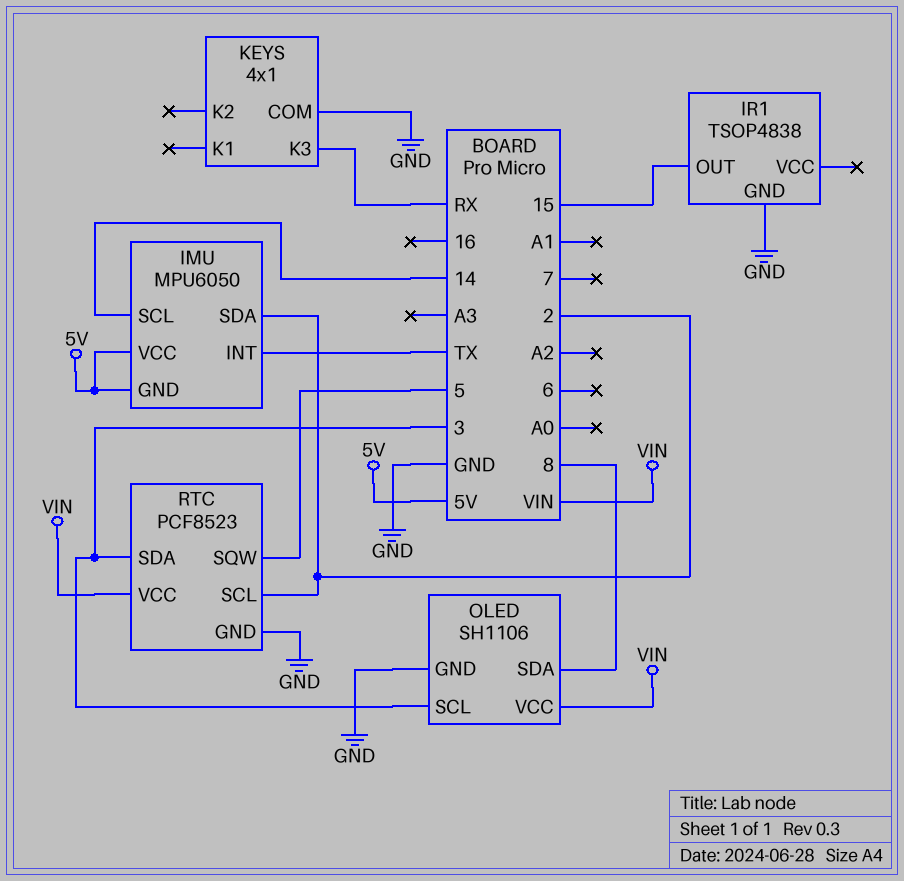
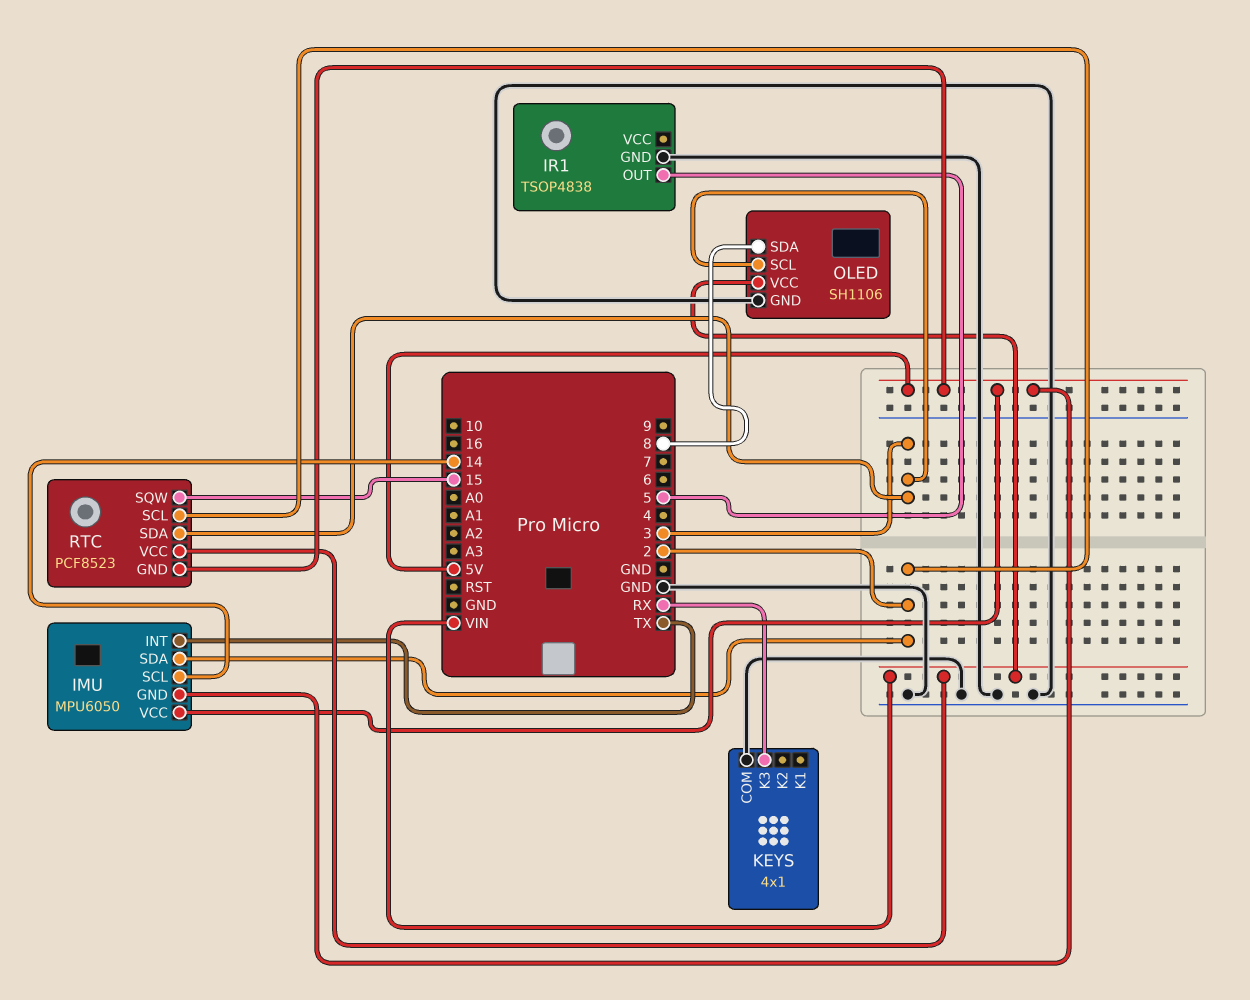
IR1 pin OUT: 15 -> 5
RTC pin GND: GND -> 5V
RTC pin SQW: 5 -> 15

